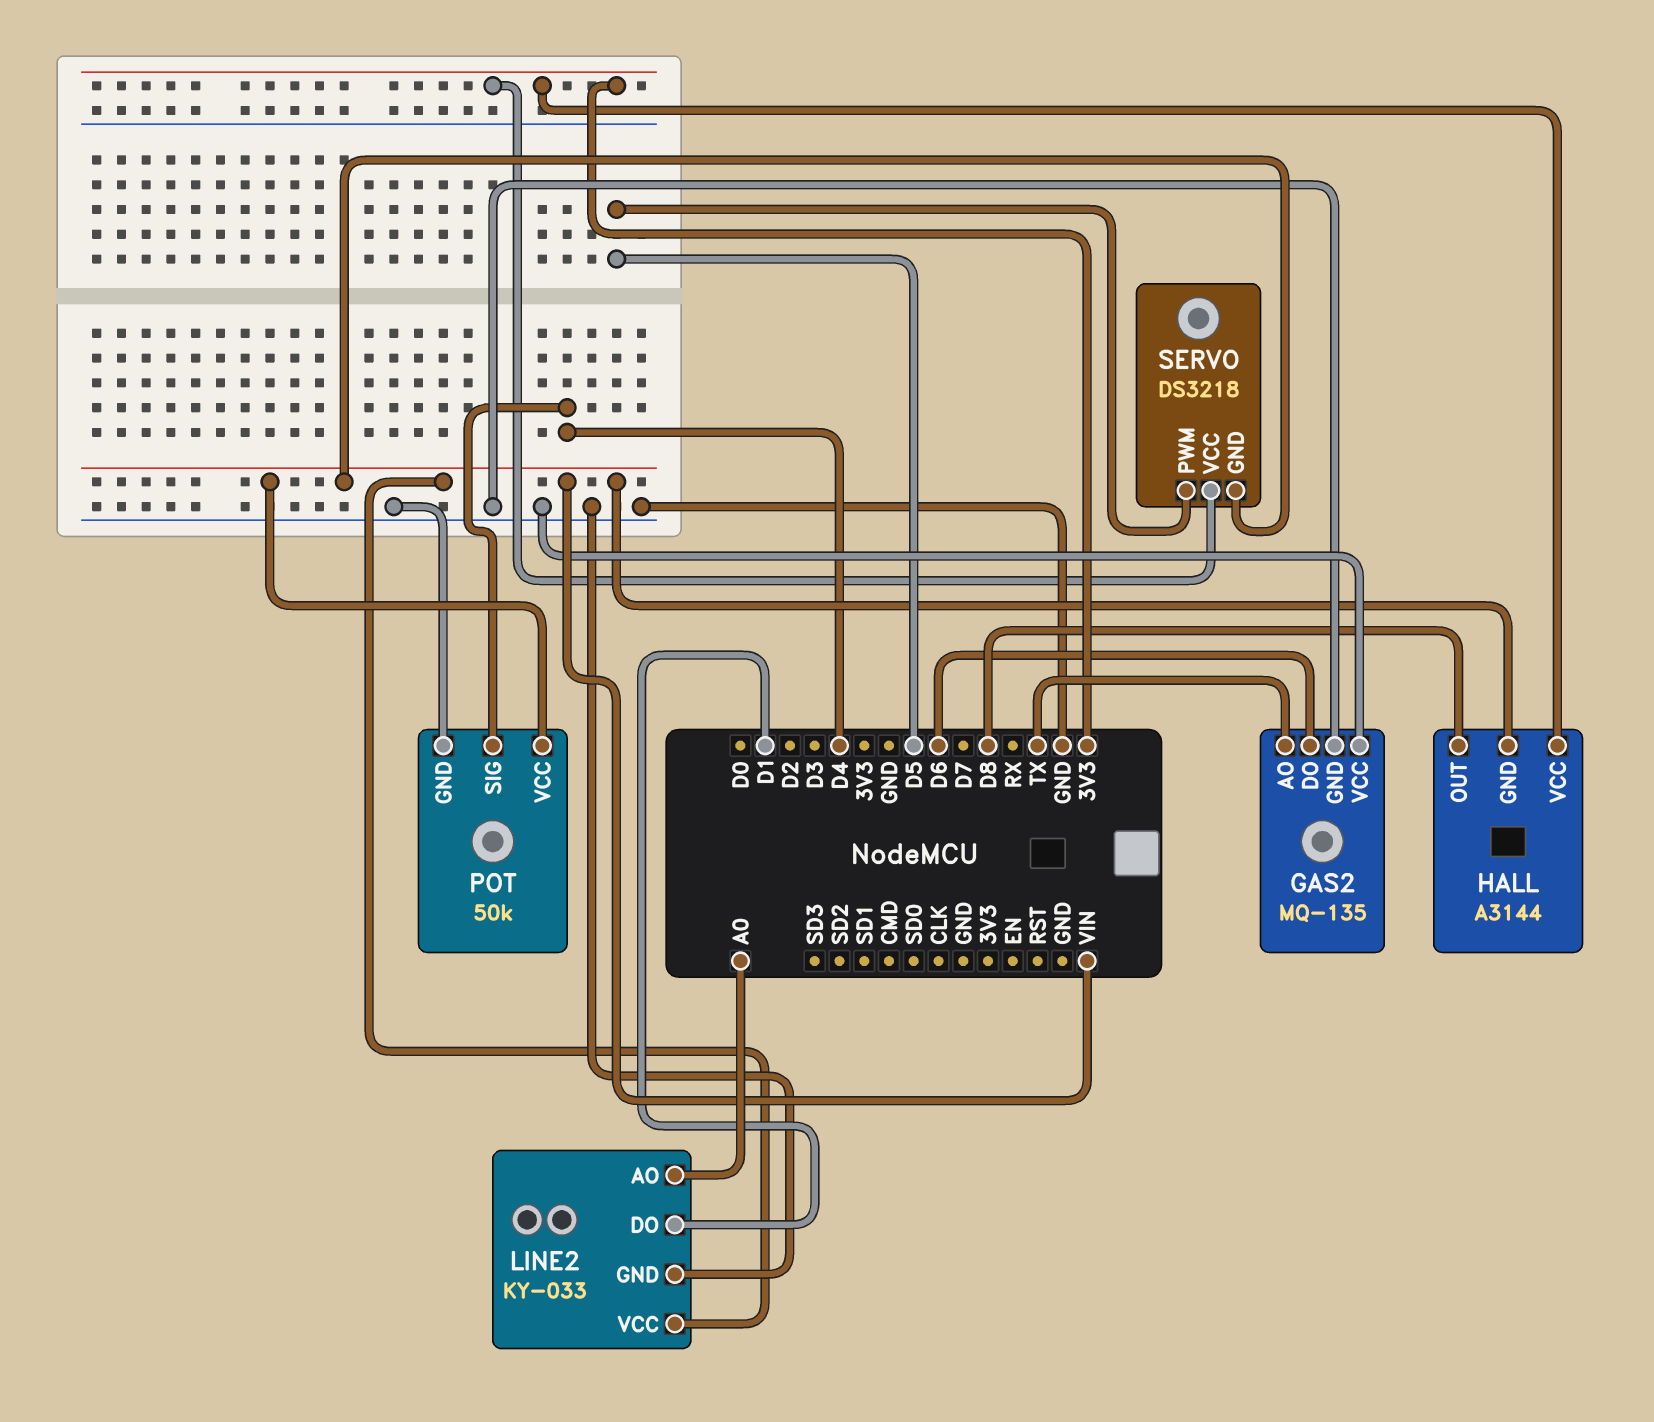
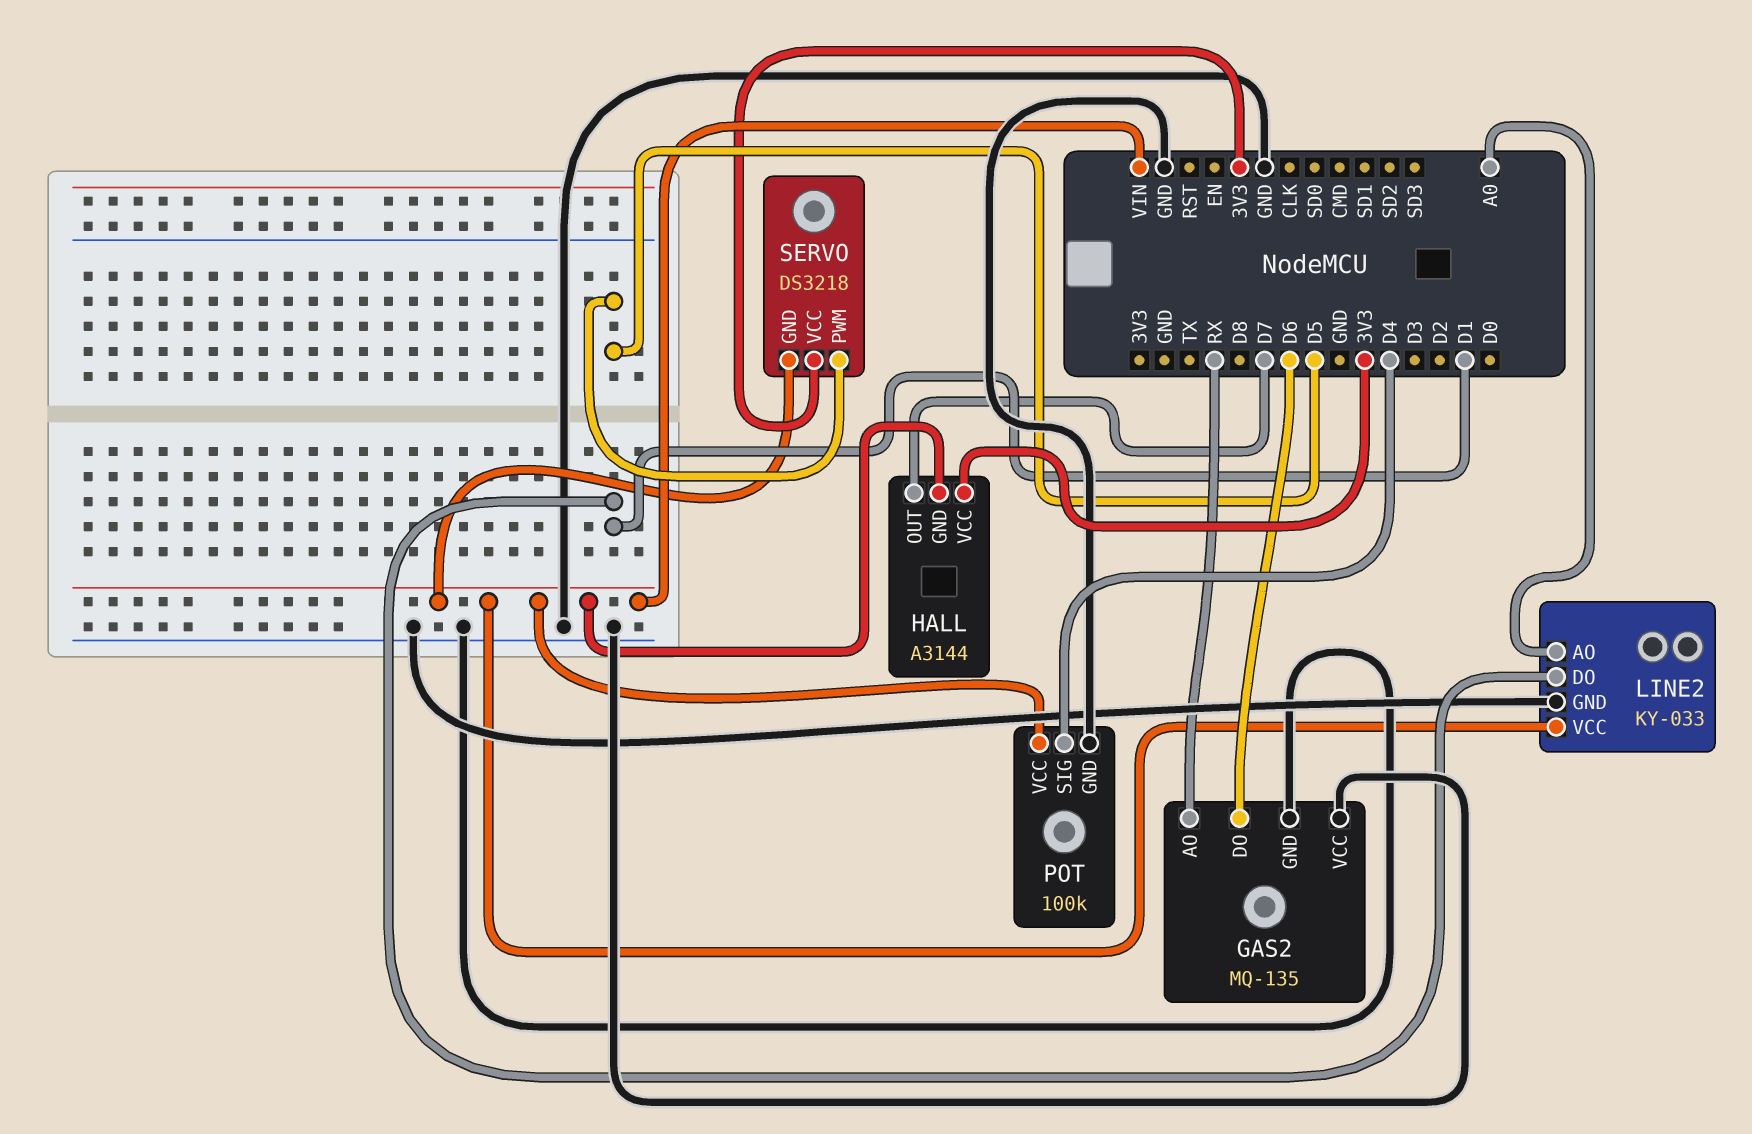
GAS2 pin AO: TX -> RX
HALL pin OUT: D8 -> D7
POT: 50k -> 100k

